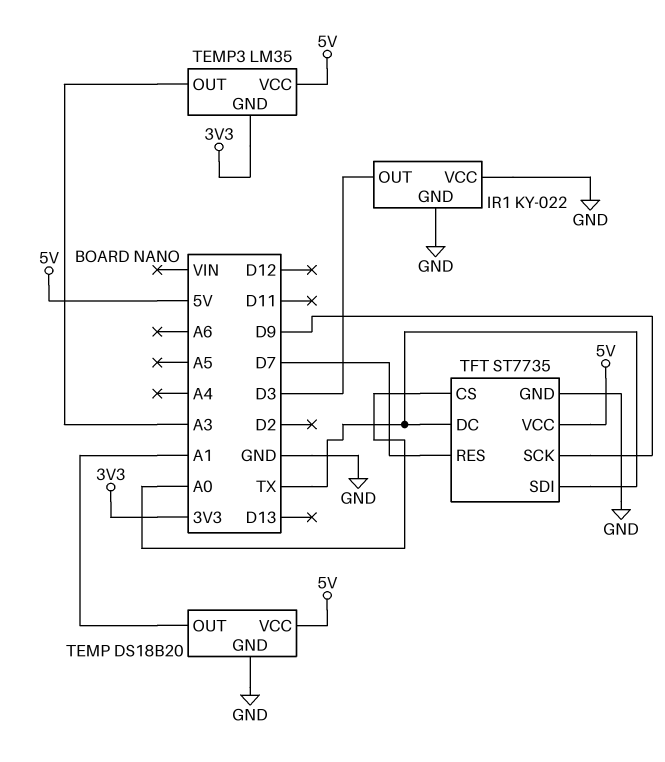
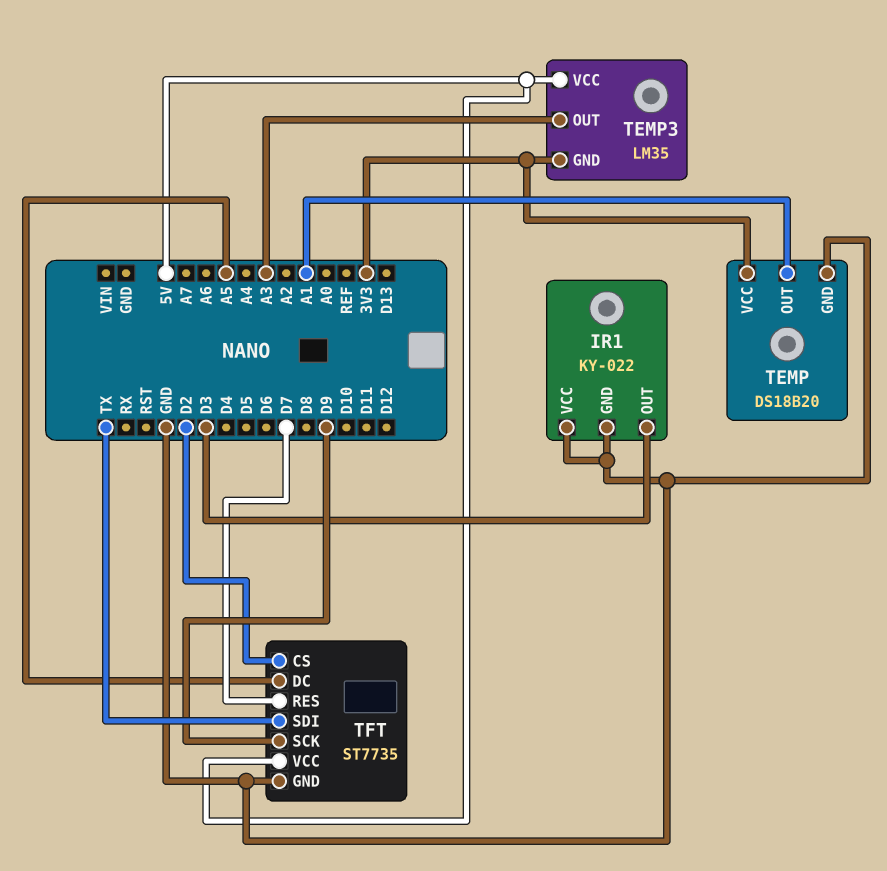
TEMP pin VCC: 5V -> 3V3
TFT pin CS: A0 -> D2
TFT pin DC: TX -> A5

